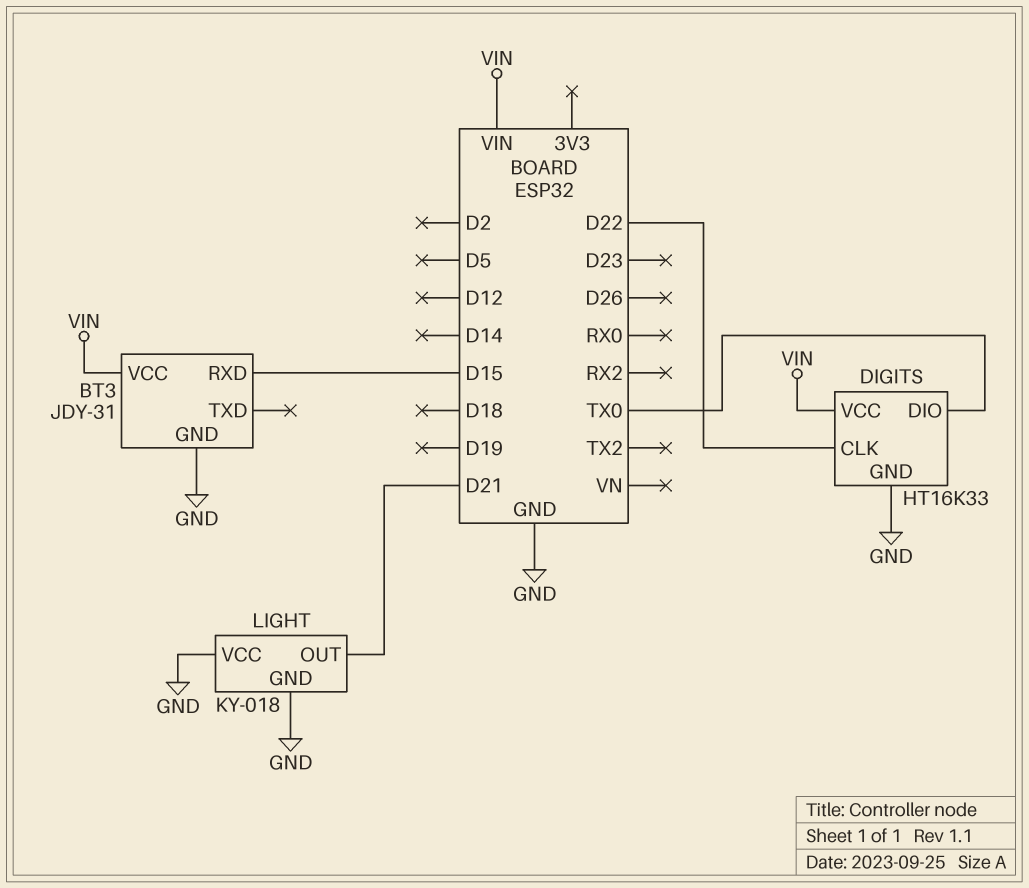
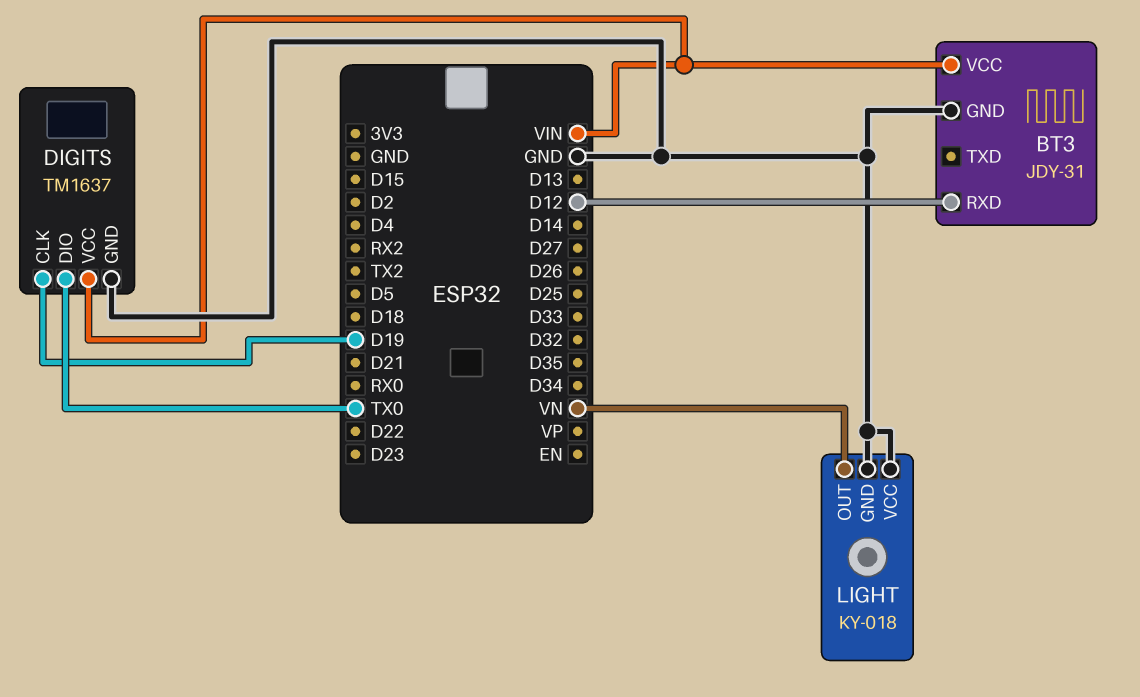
BT3 pin RXD: D15 -> D12
DIGITS: HT16K33 -> TM1637
DIGITS pin CLK: D22 -> D19
LIGHT pin OUT: D21 -> VN

